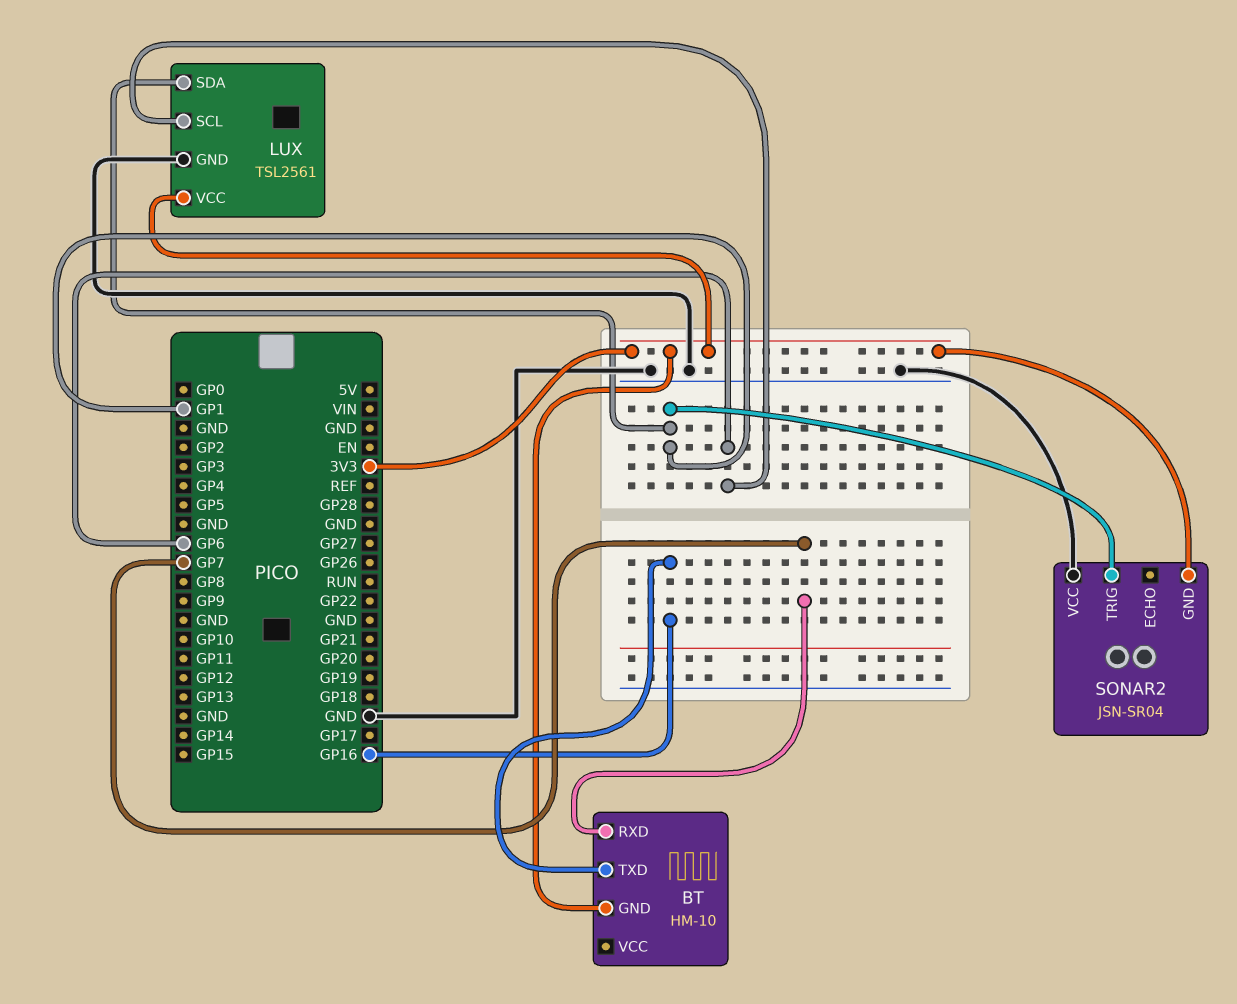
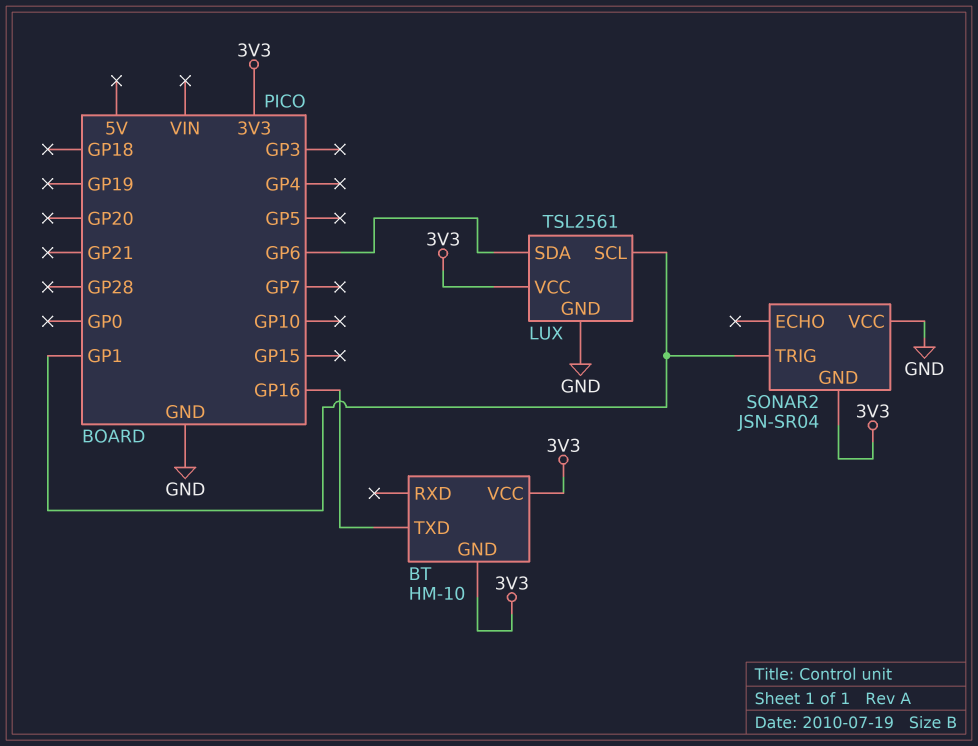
BT pin RXD: GP7 -> none
BT pin VCC: none -> 3V3
LUX pin SCL: GP6 -> GP1
LUX pin SDA: GP1 -> GP6

